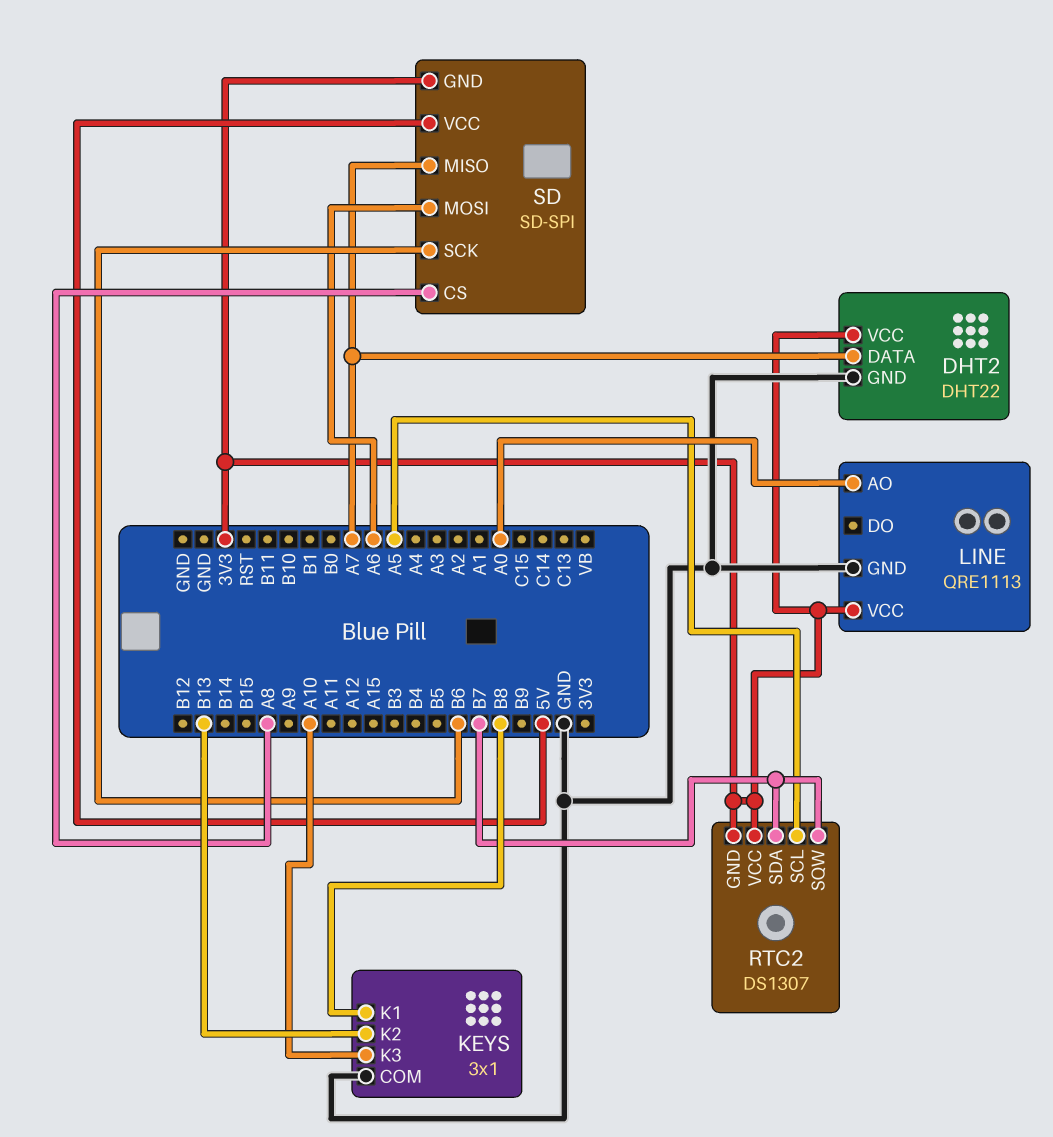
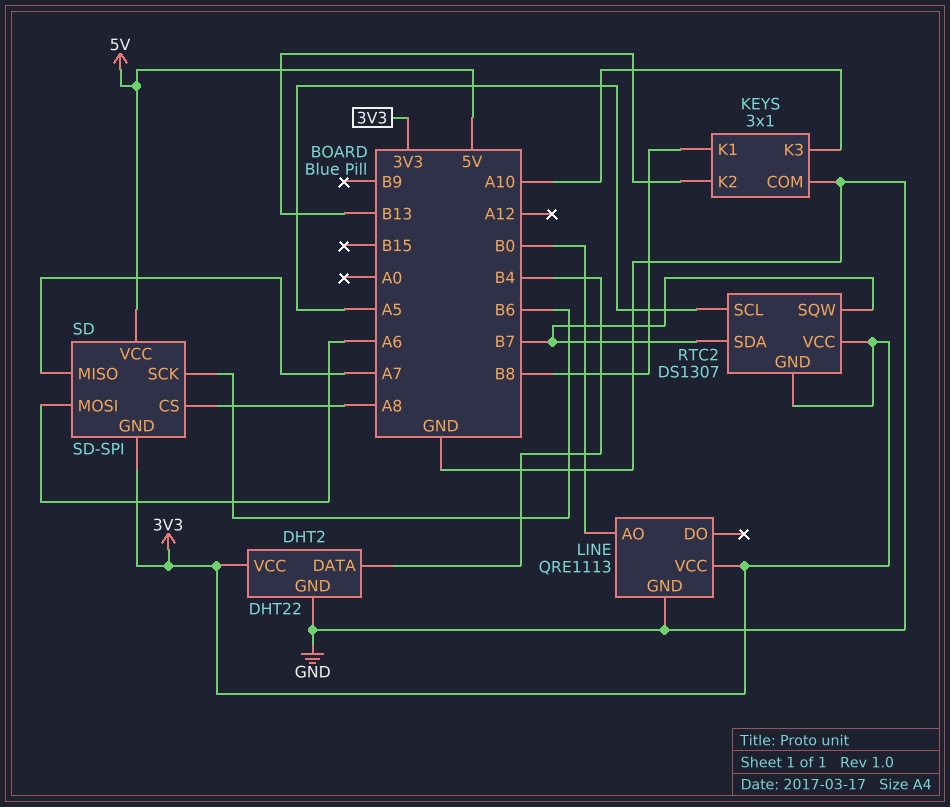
DHT2 pin DATA: A7 -> B4
LINE pin AO: A0 -> B0

